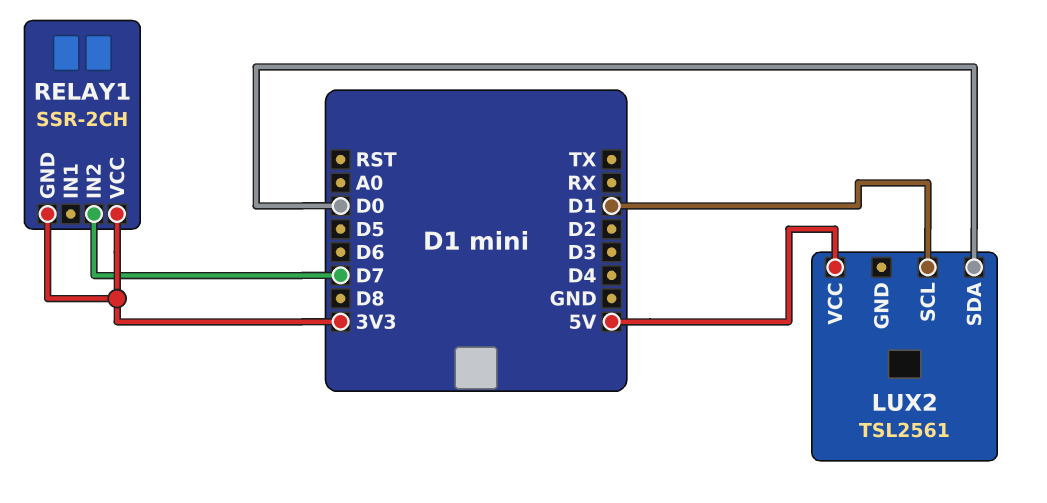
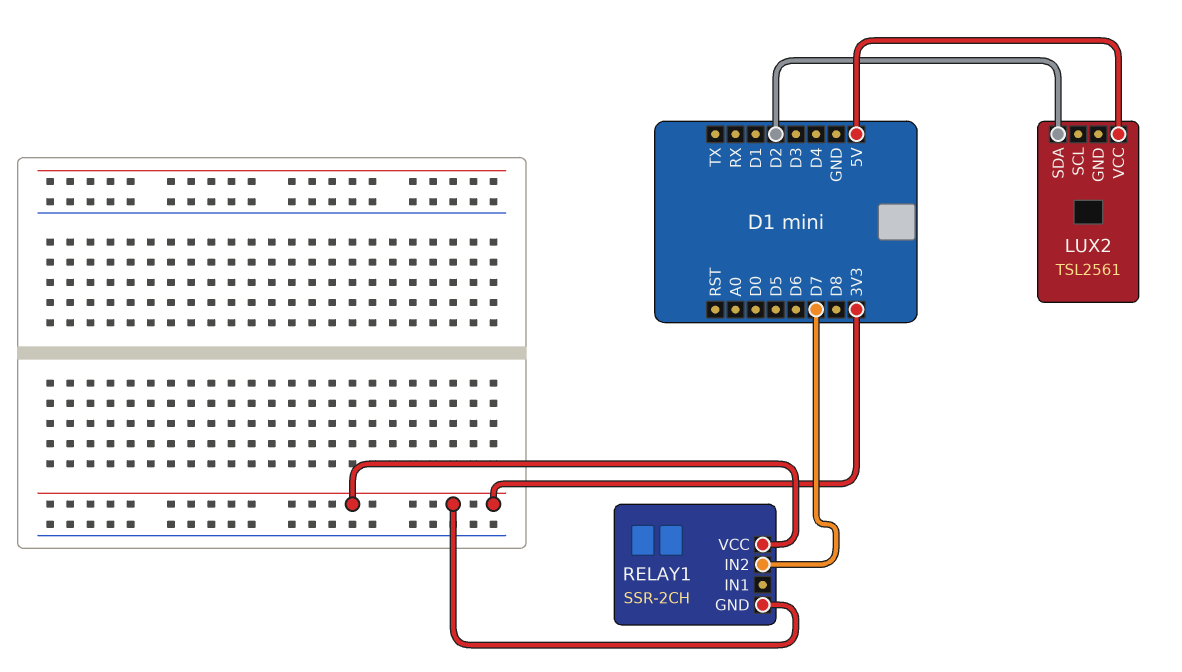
LUX2 pin SCL: D1 -> none
LUX2 pin SDA: D0 -> D2

